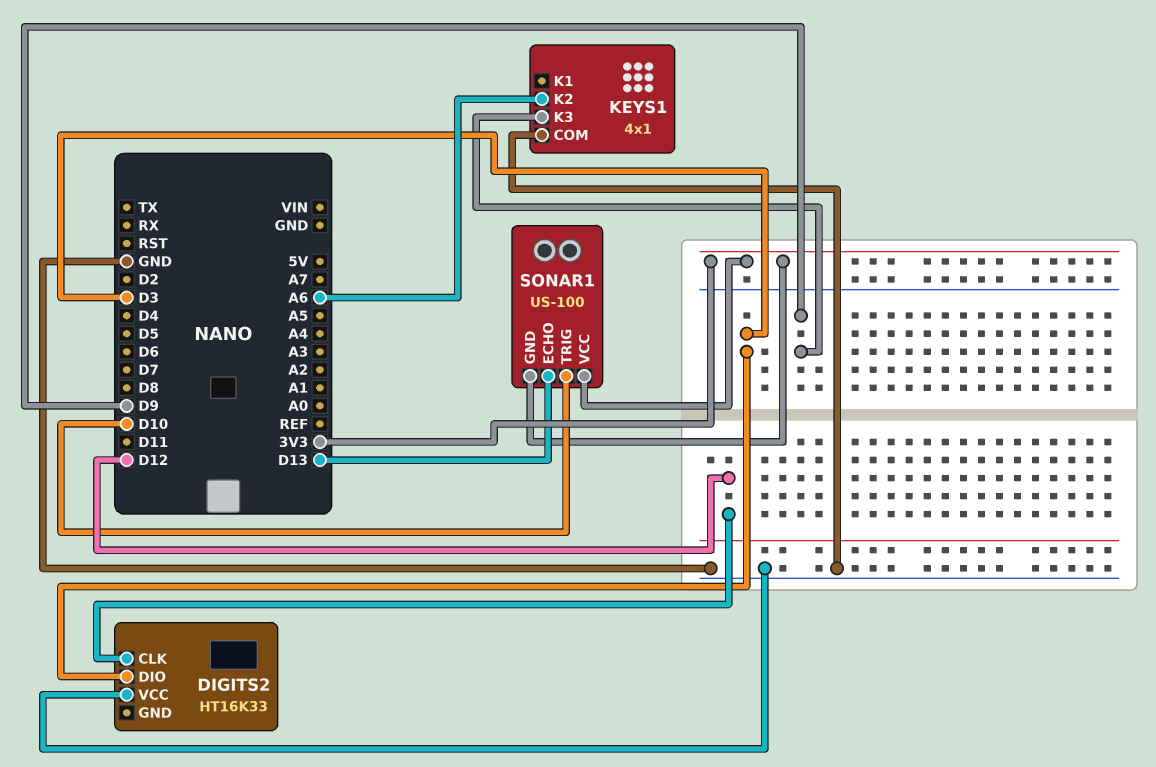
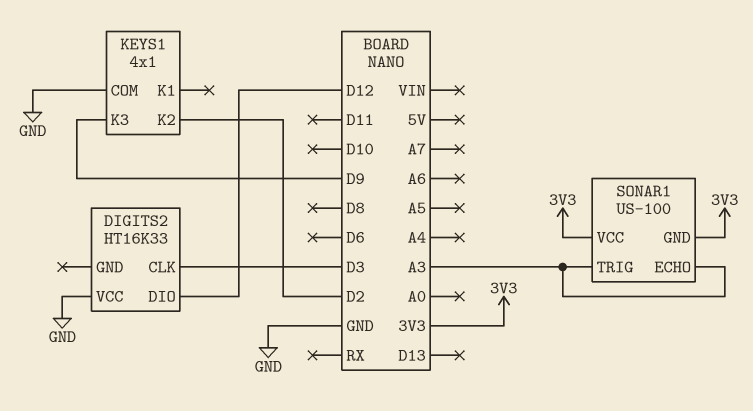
DIGITS2 pin CLK: D12 -> D3
DIGITS2 pin DIO: D3 -> D12
KEYS1 pin K2: A6 -> D2
SONAR1 pin ECHO: D13 -> A3
SONAR1 pin TRIG: D10 -> A3

